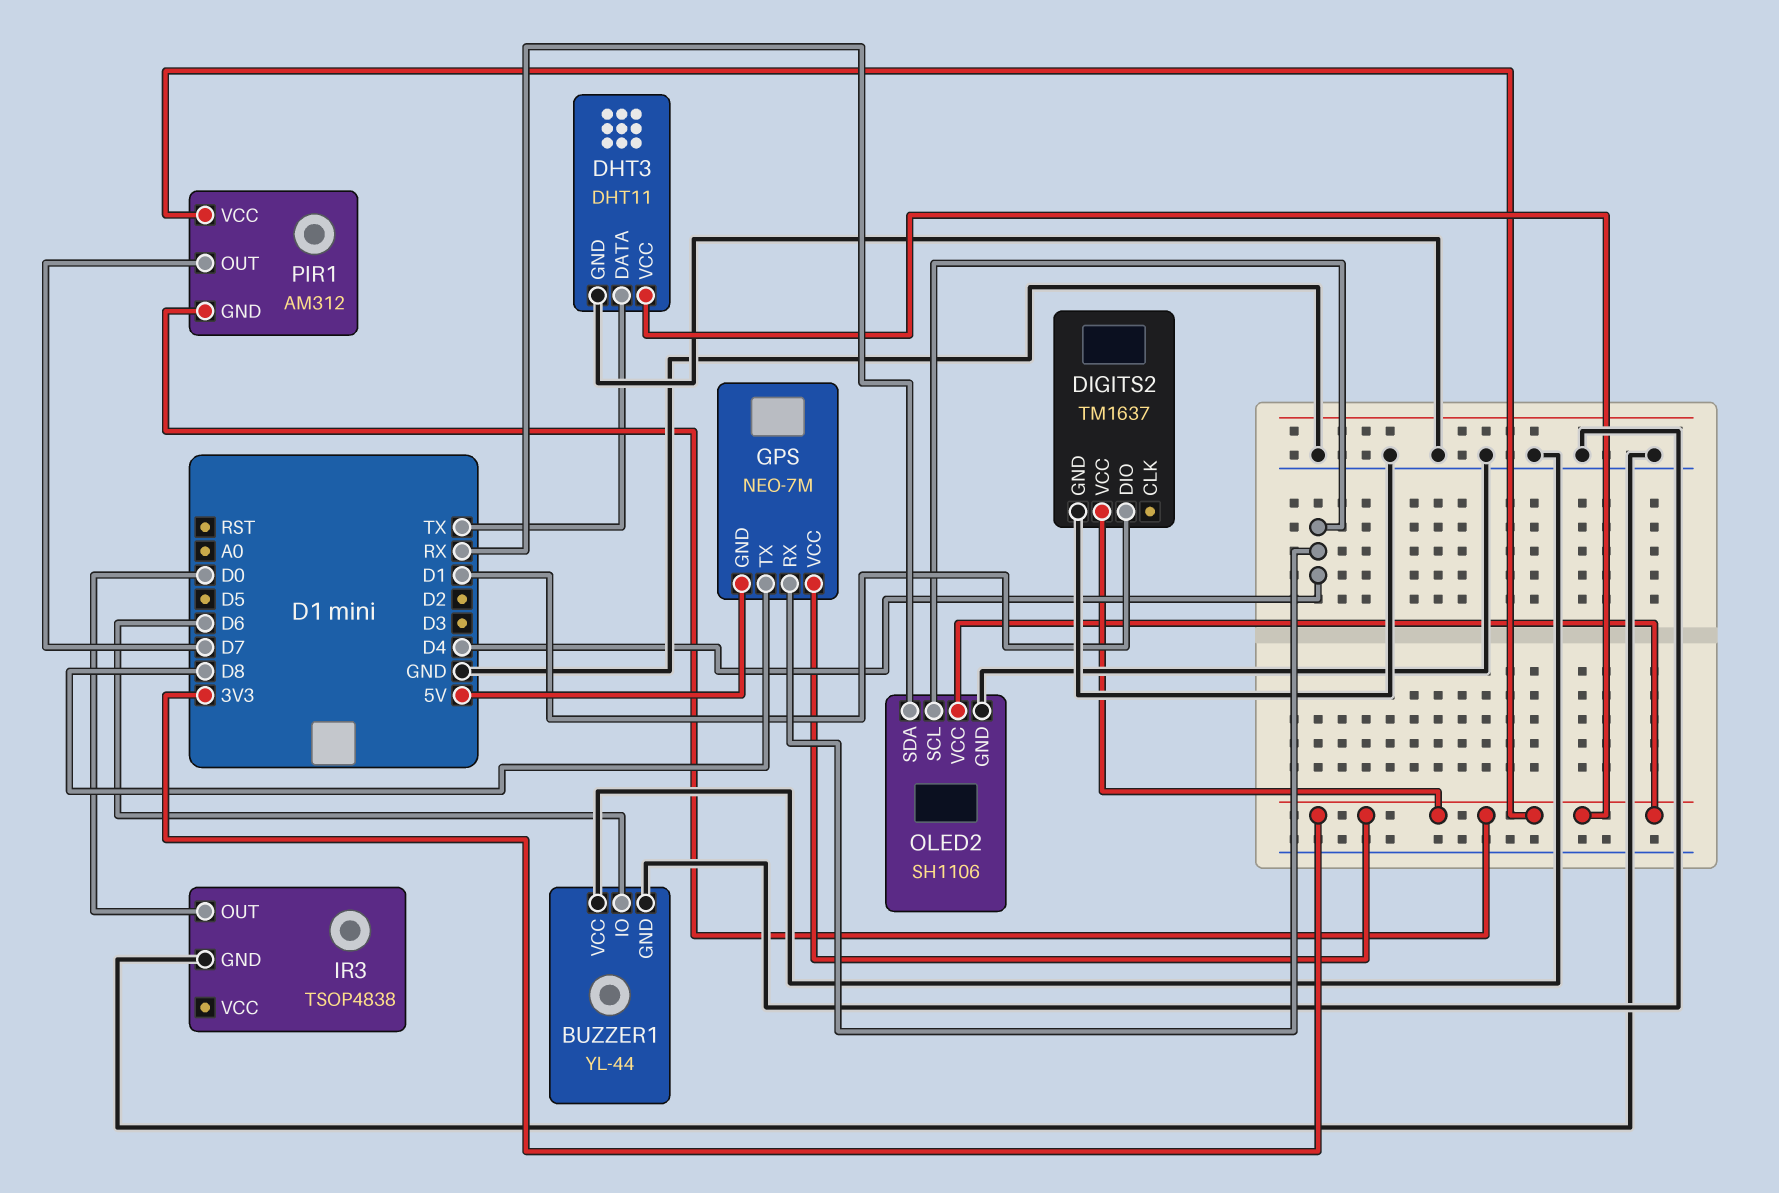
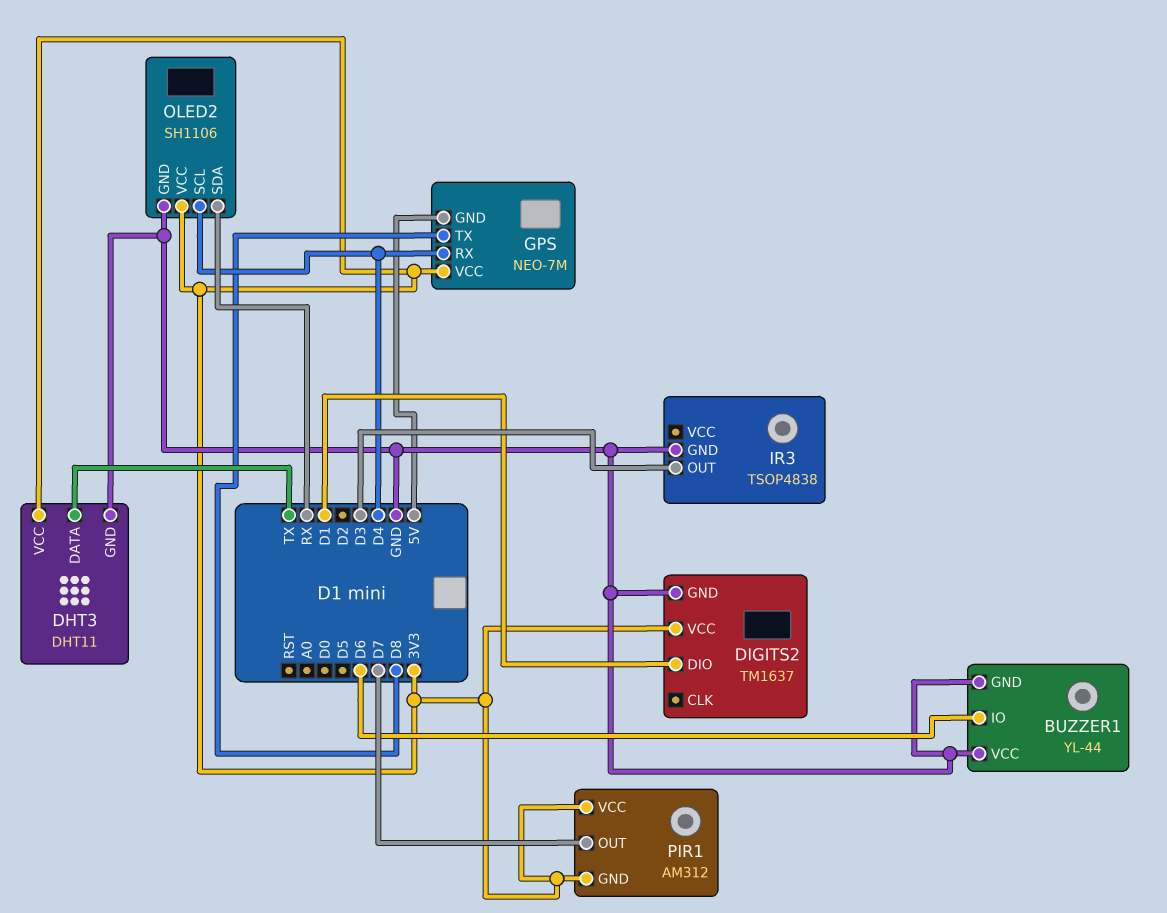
IR3 pin OUT: D0 -> D3

